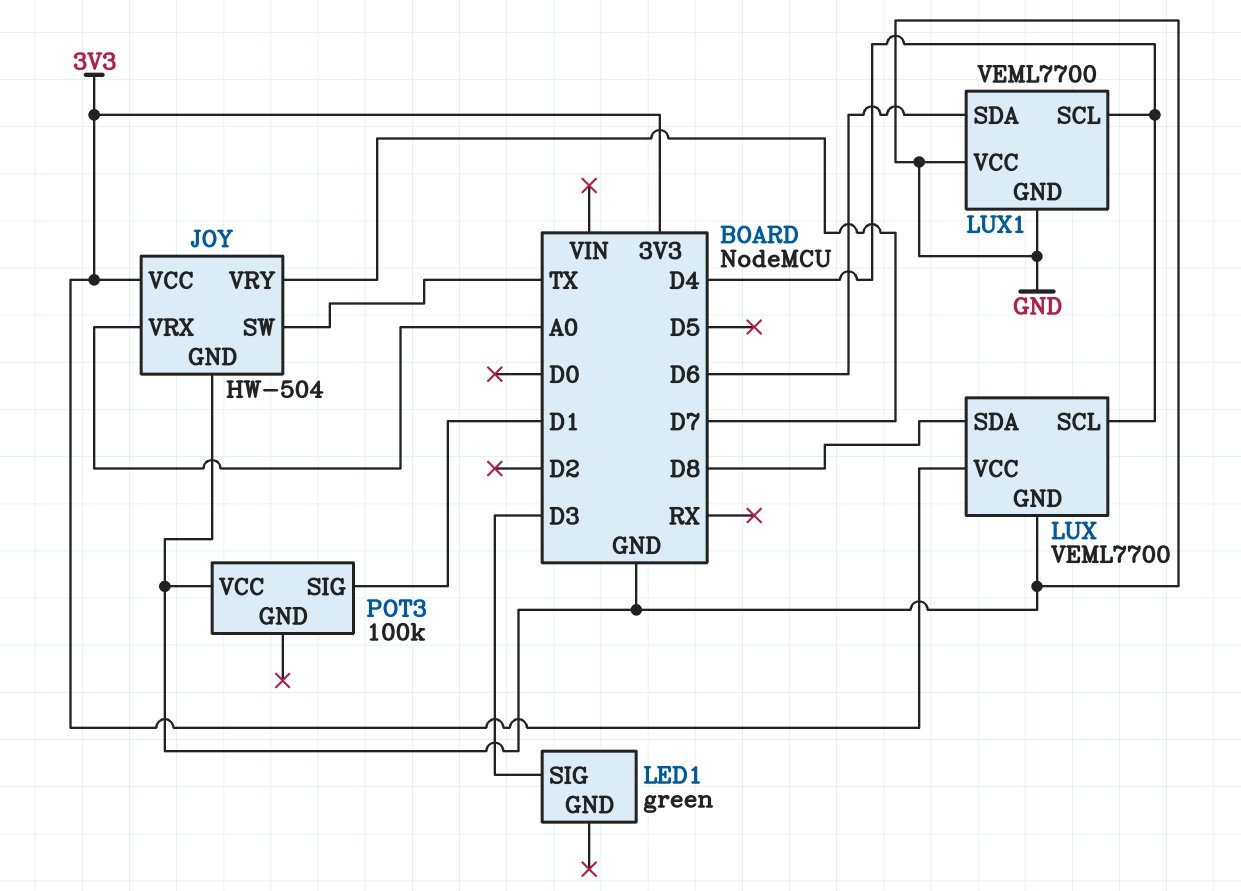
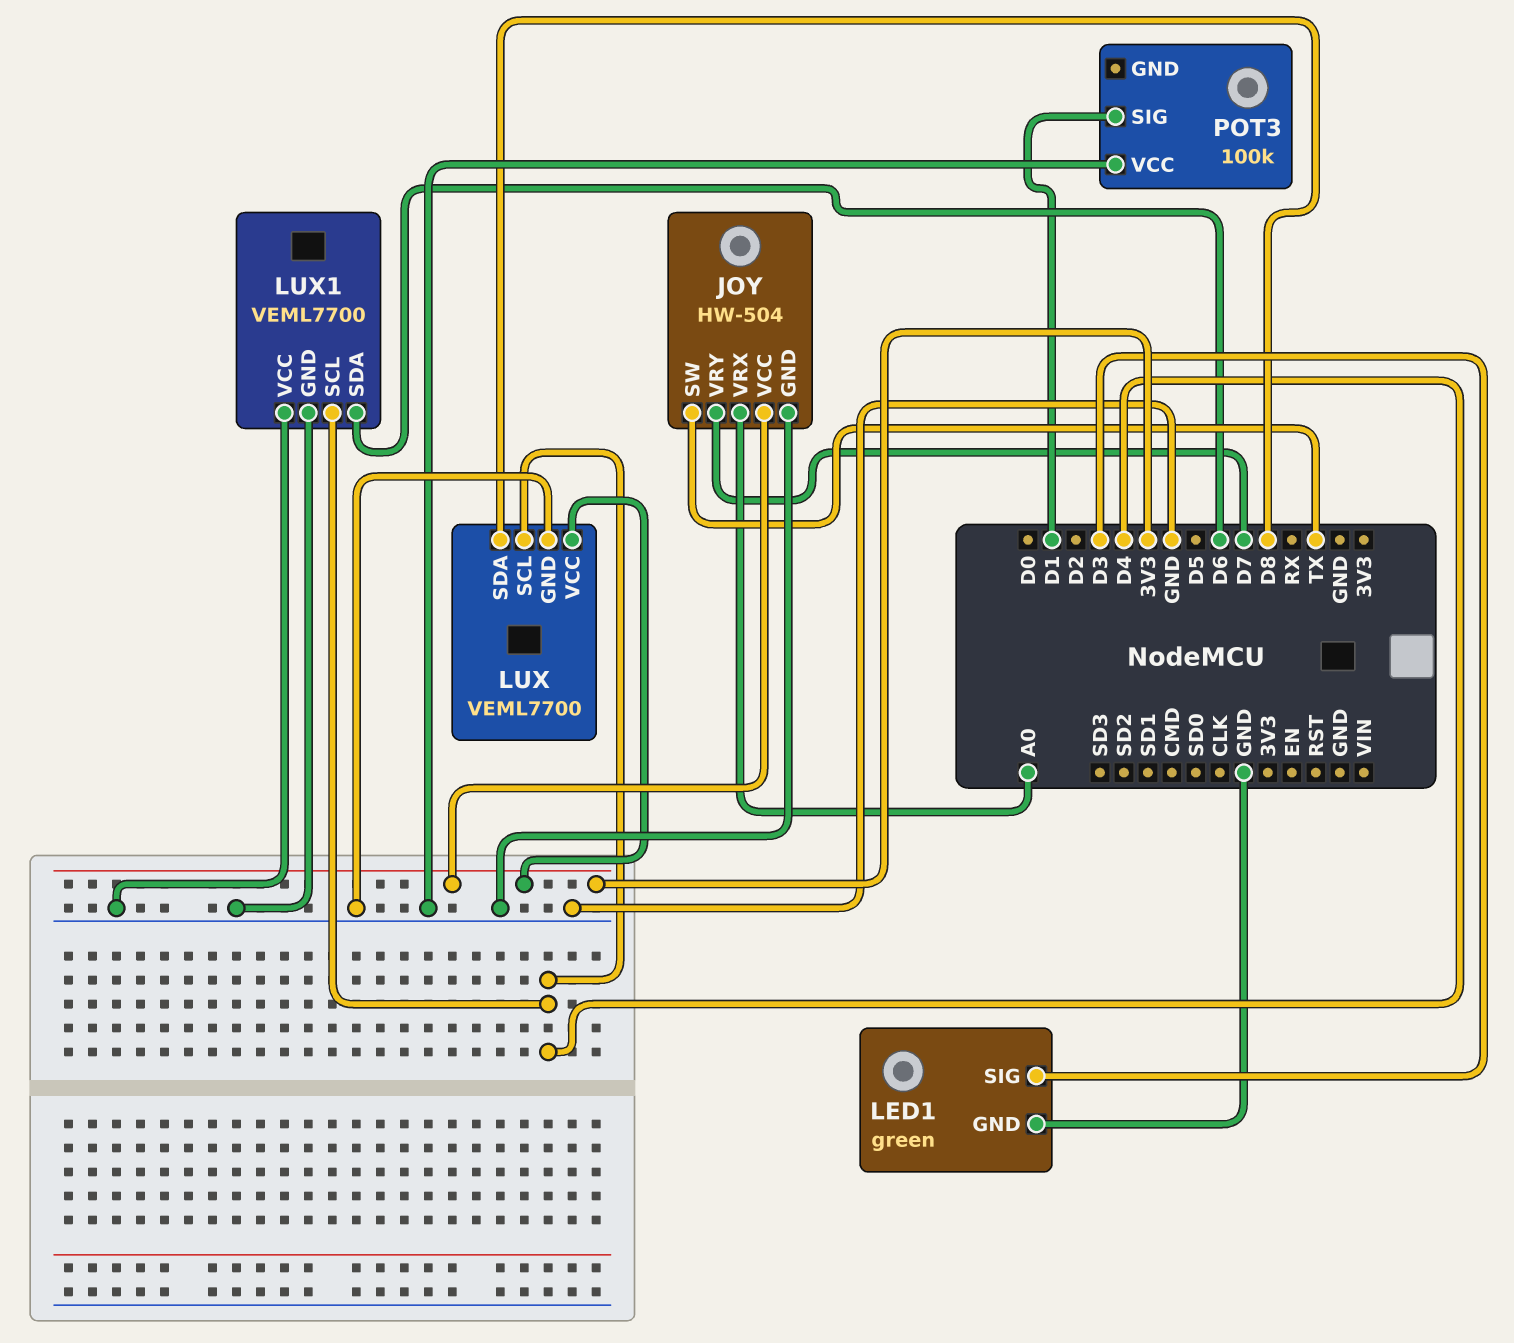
LED1 pin GND: none -> GND

